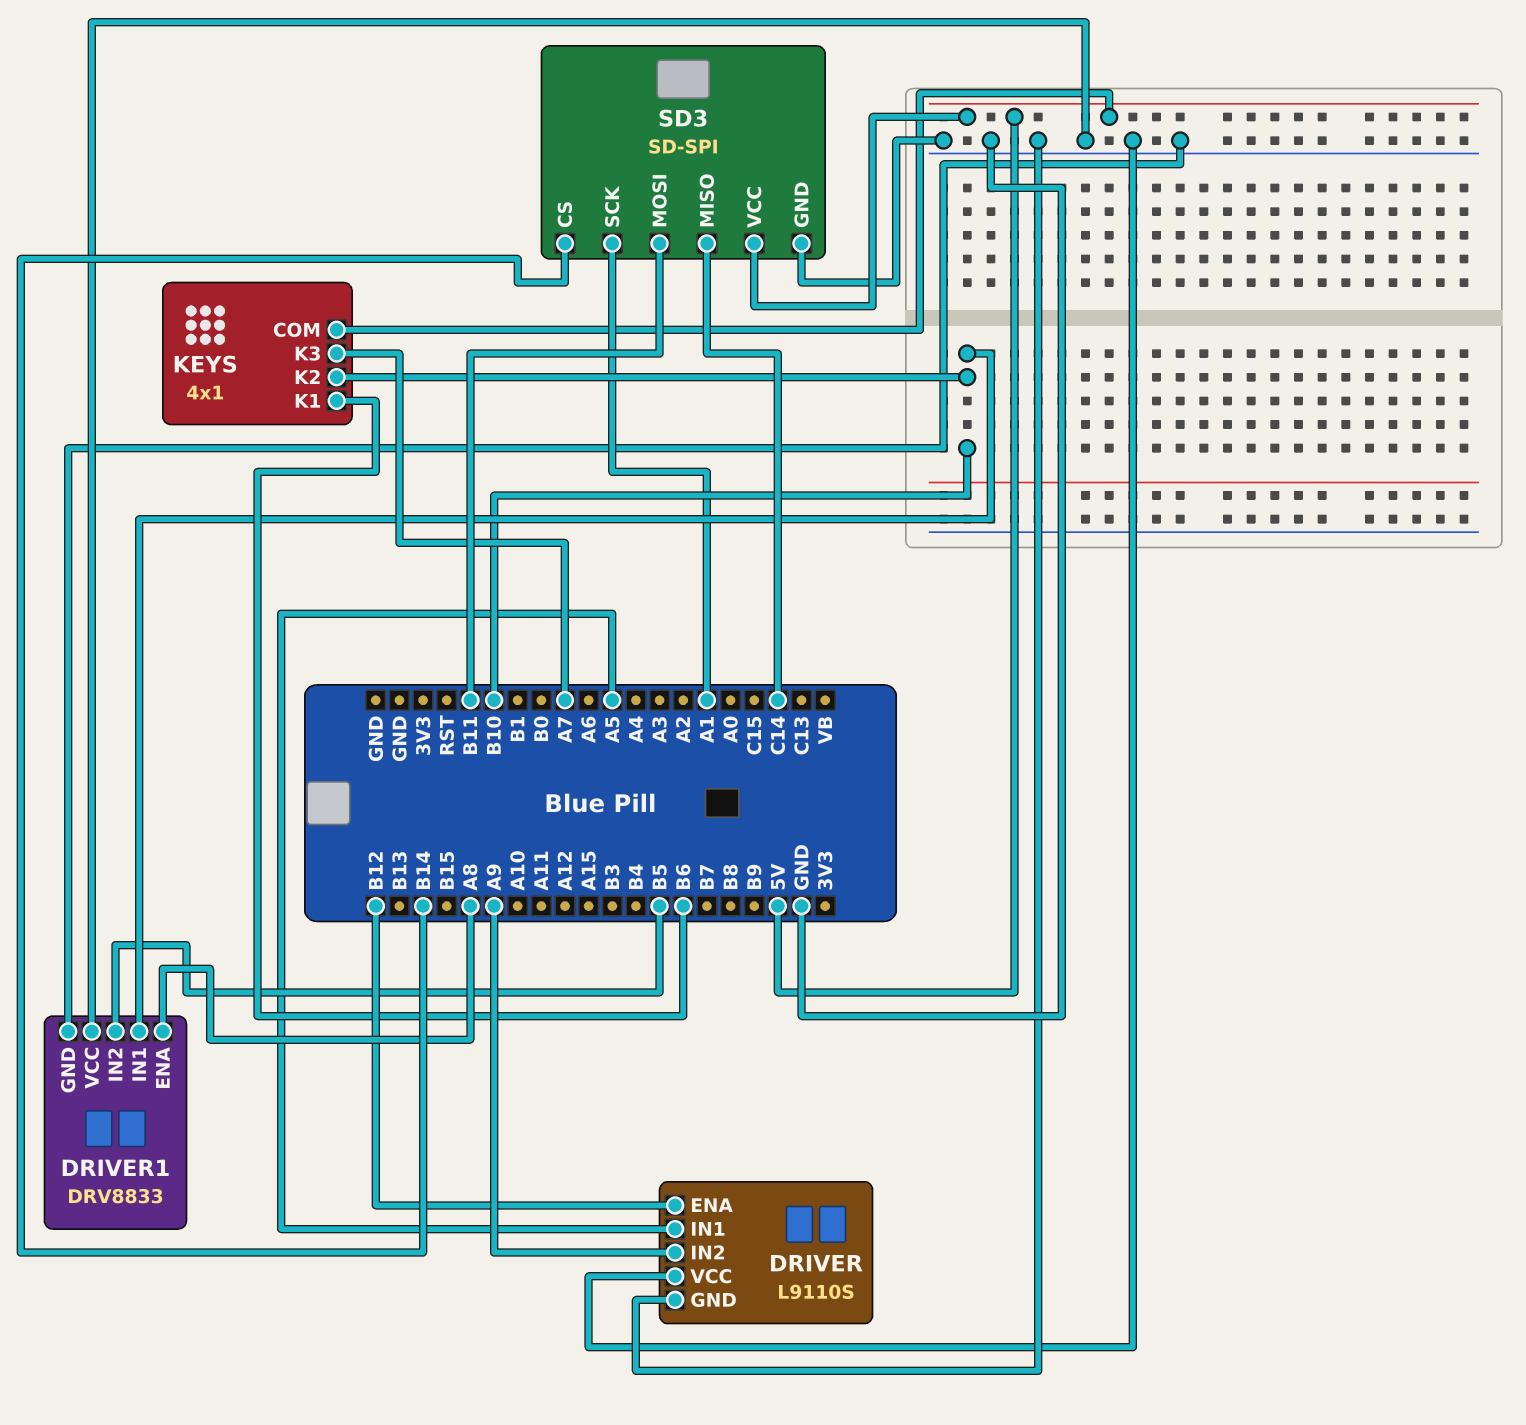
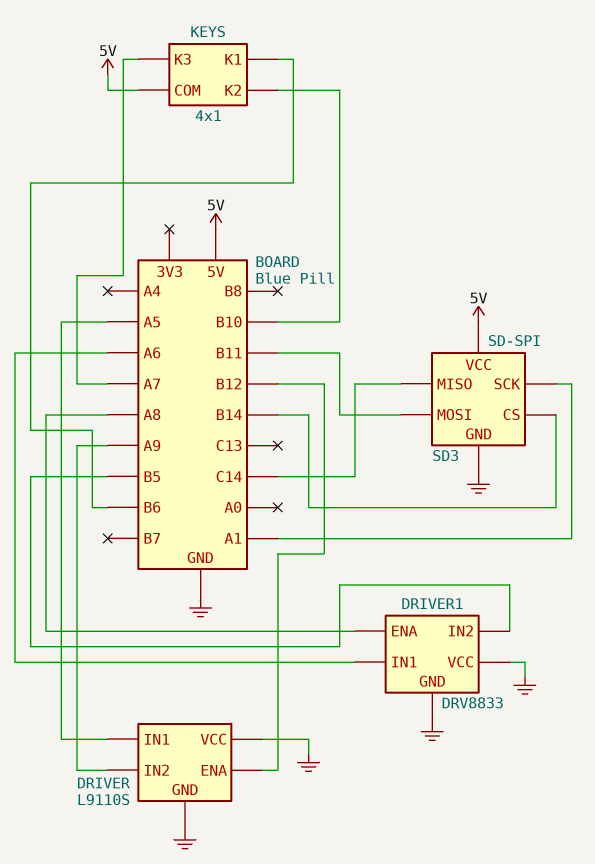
DRIVER1 pin IN1: B10 -> A6

